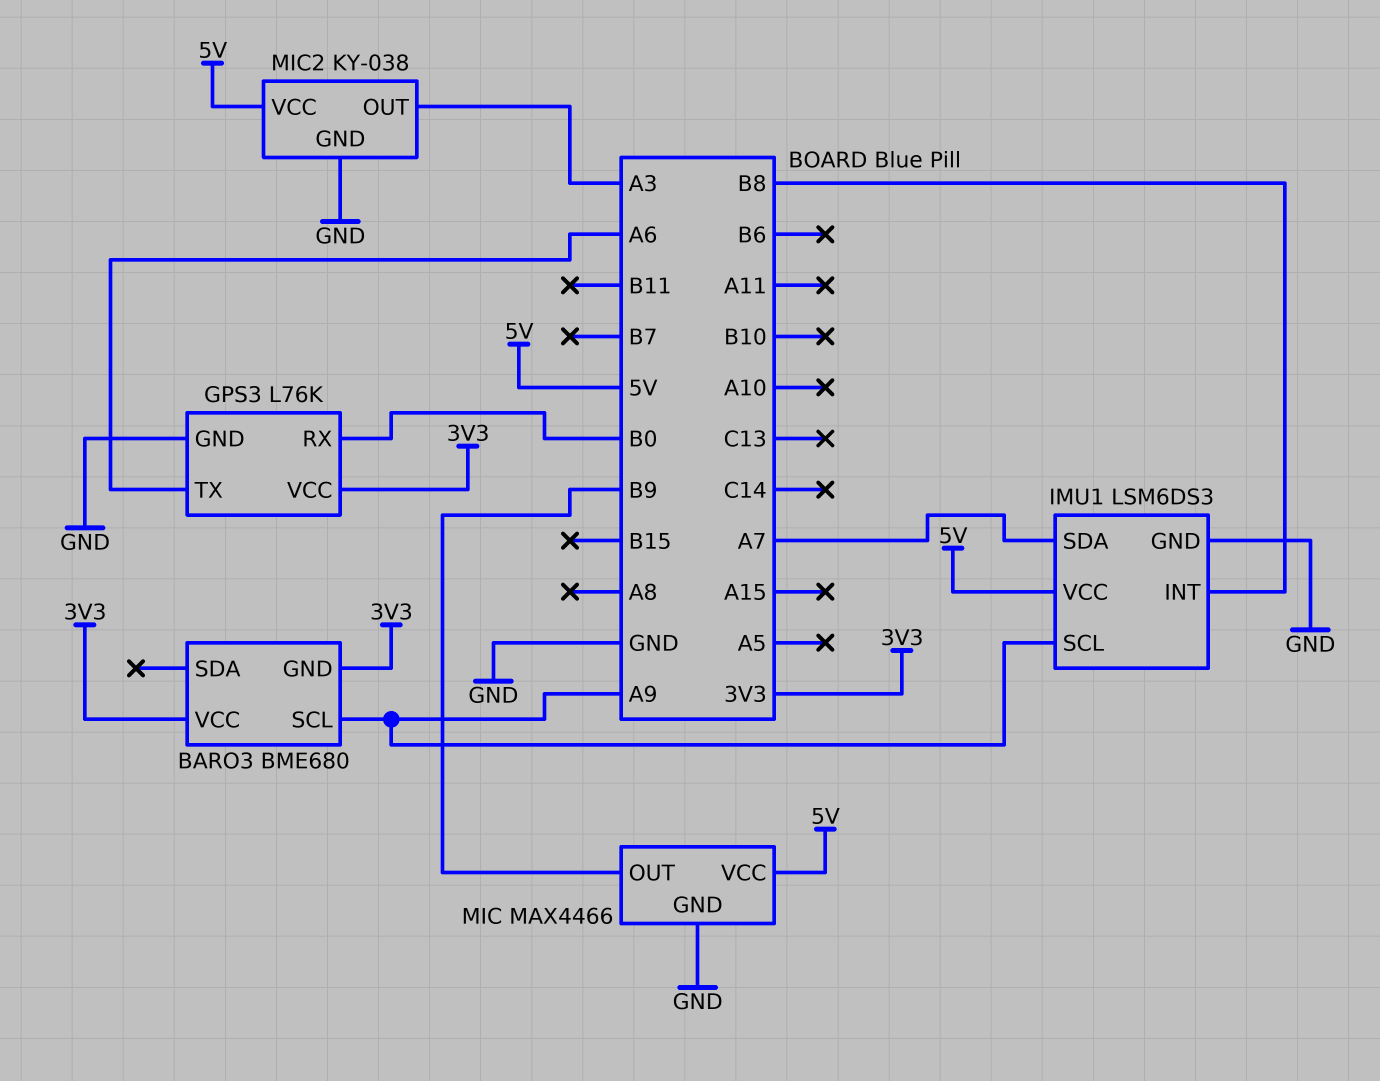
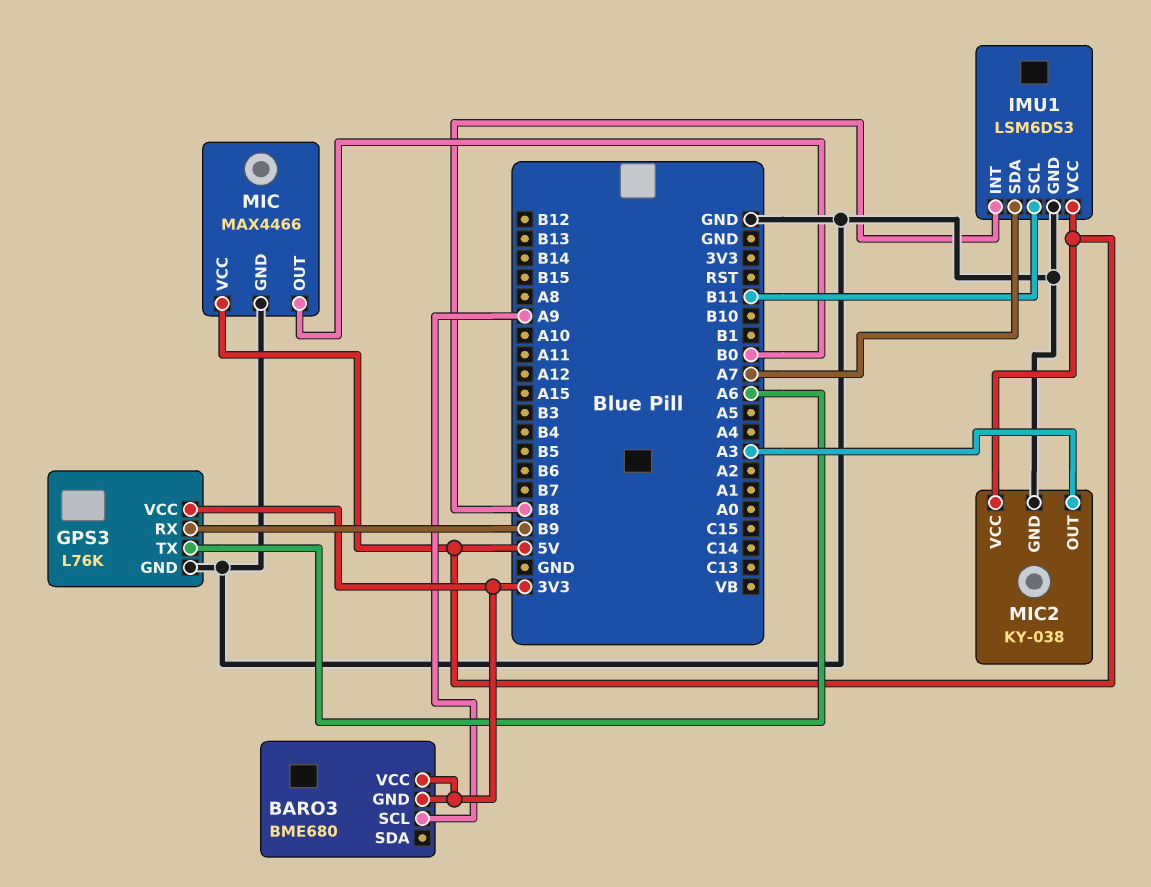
GPS3 pin RX: B0 -> B9
IMU1 pin SCL: A9 -> B11
MIC pin OUT: B9 -> B0

